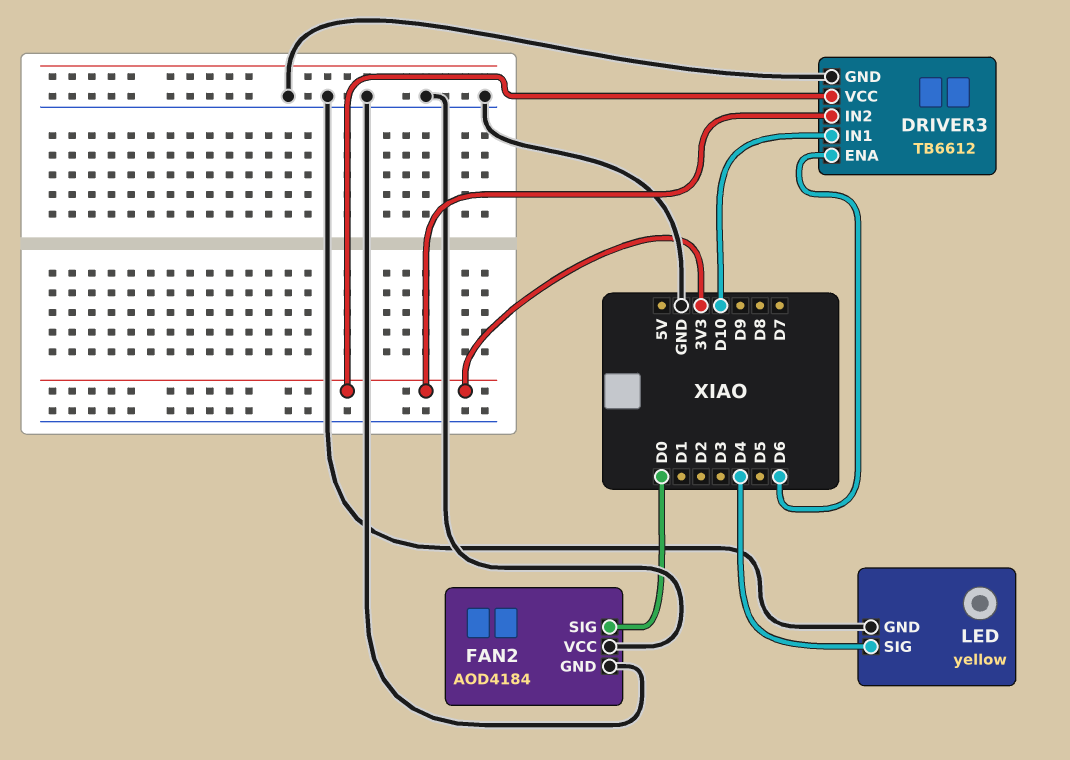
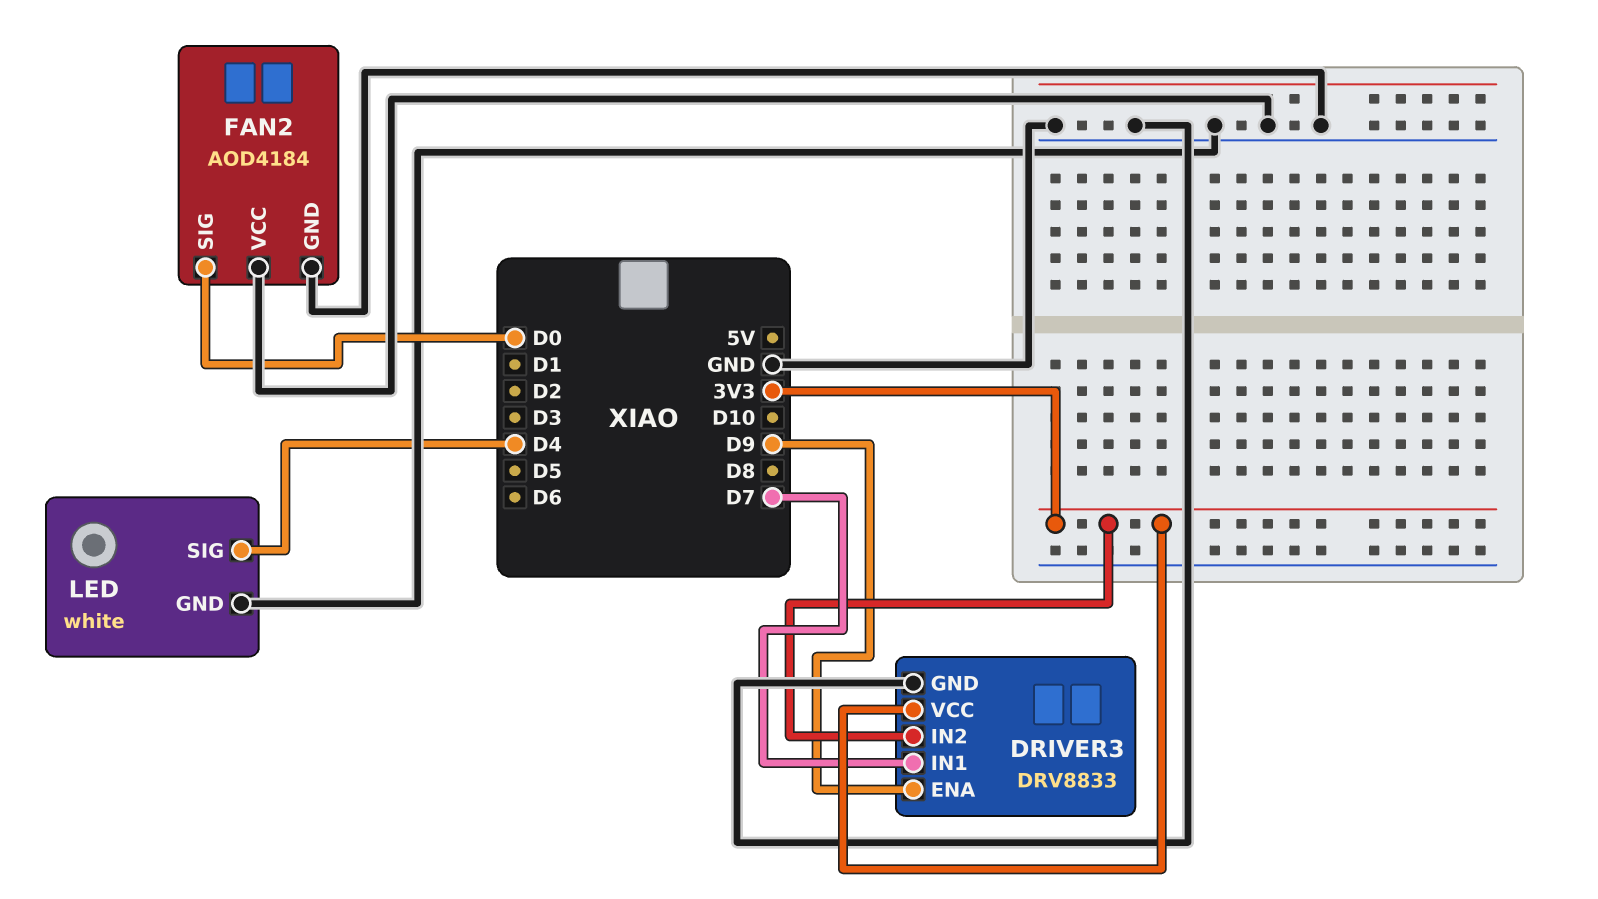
DRIVER3: TB6612 -> DRV8833
DRIVER3 pin ENA: D6 -> D9
DRIVER3 pin IN1: D10 -> D7
LED: yellow -> white

